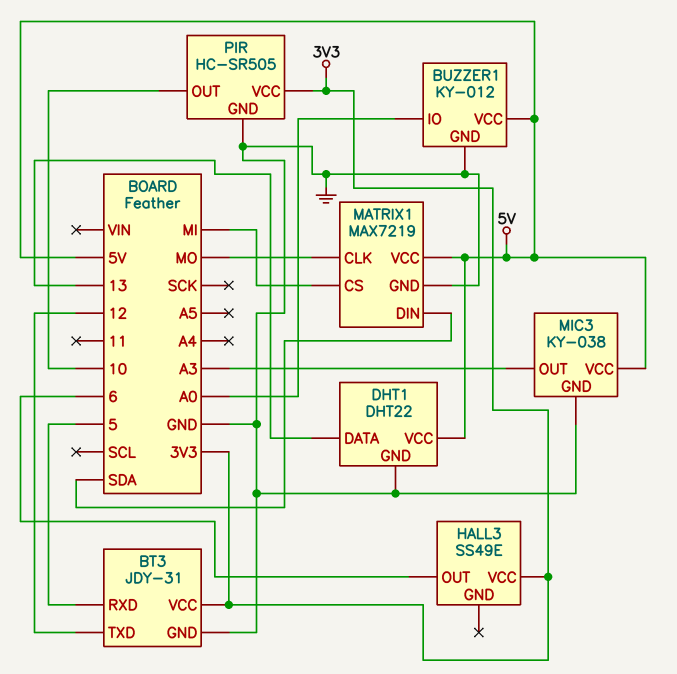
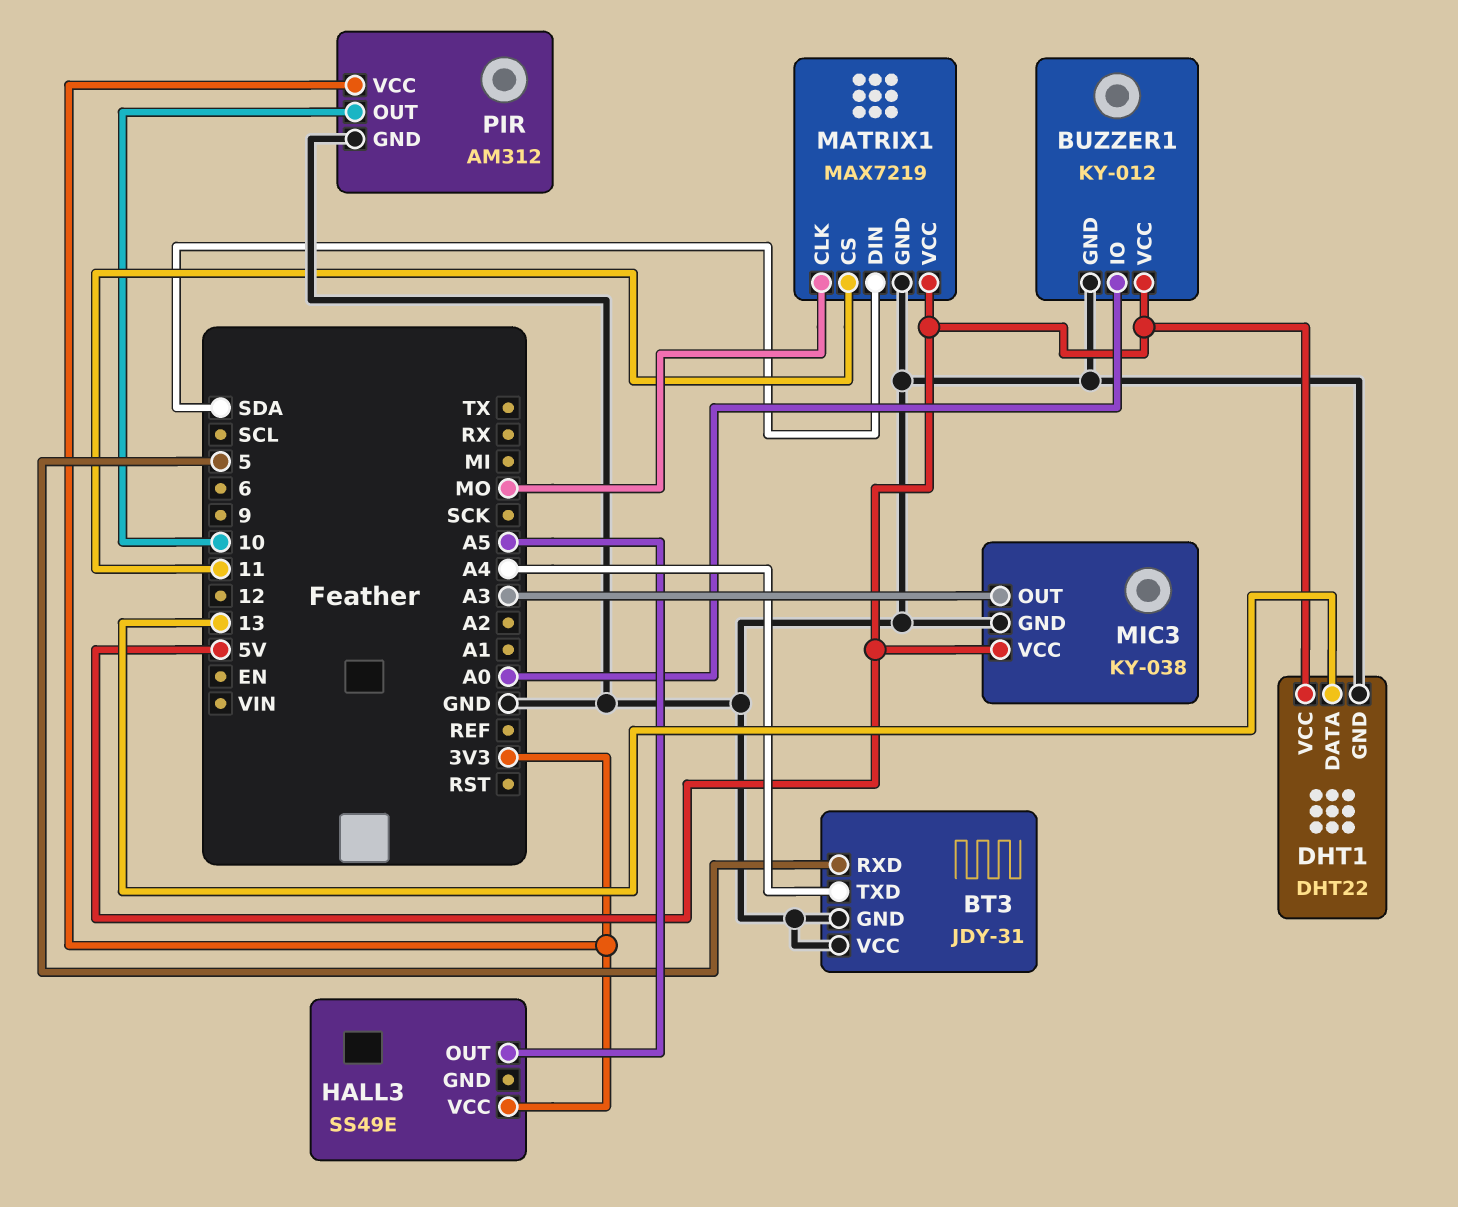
BT3 pin TXD: 12 -> A4
BT3 pin VCC: 3V3 -> GND
HALL3 pin OUT: 6 -> A5
MATRIX1 pin CS: MI -> 11
PIR: HC-SR505 -> AM312

